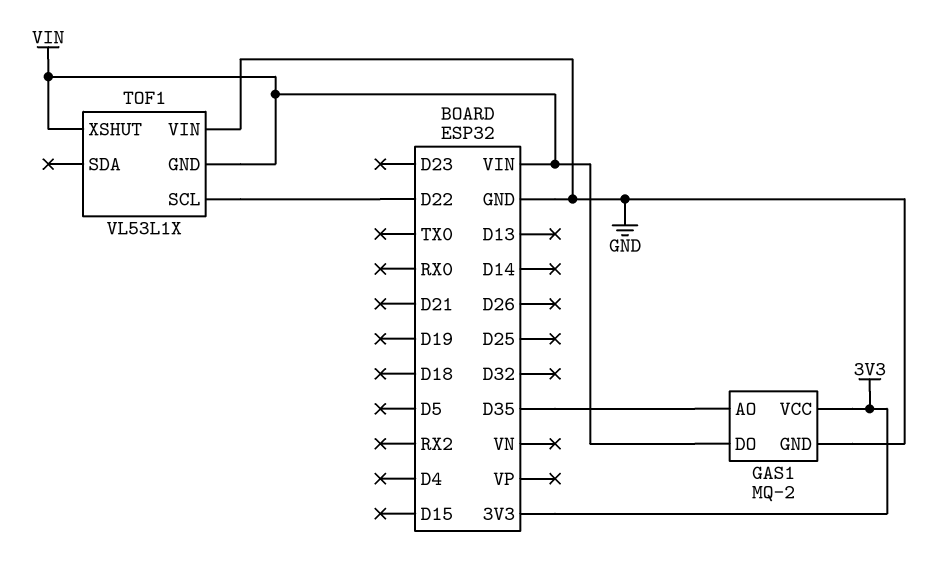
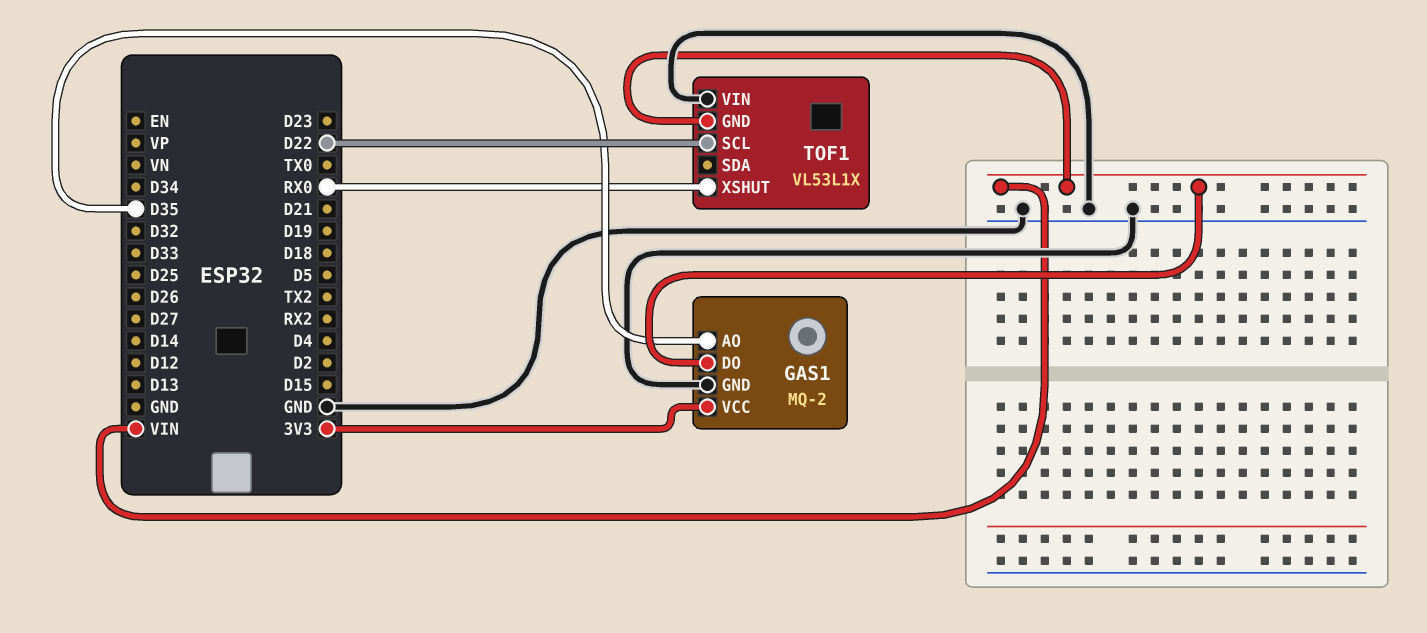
TOF1 pin XSHUT: VIN -> RX0

